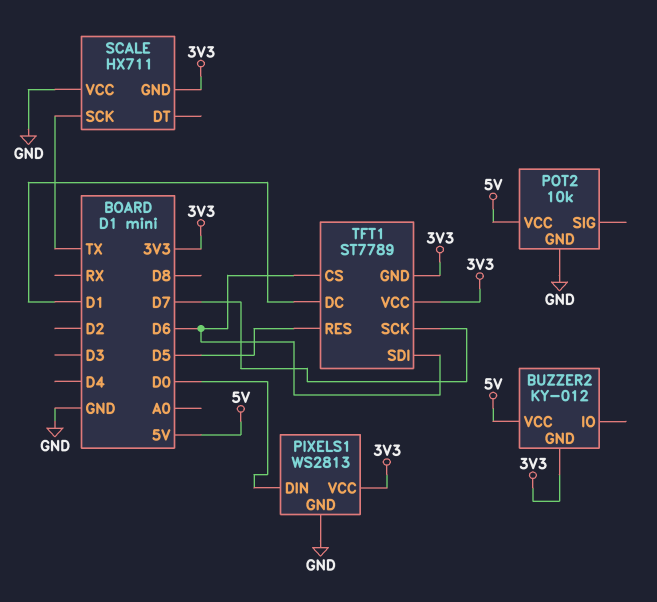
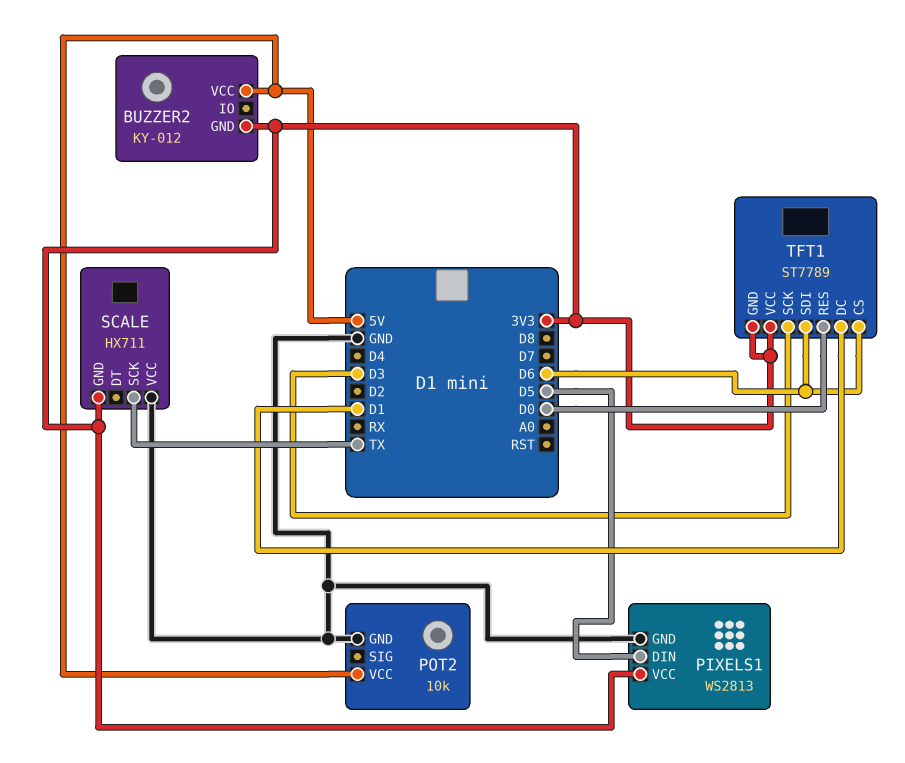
PIXELS1 pin DIN: D0 -> D5
TFT1 pin RES: D5 -> D0
TFT1 pin SCK: D7 -> D3

